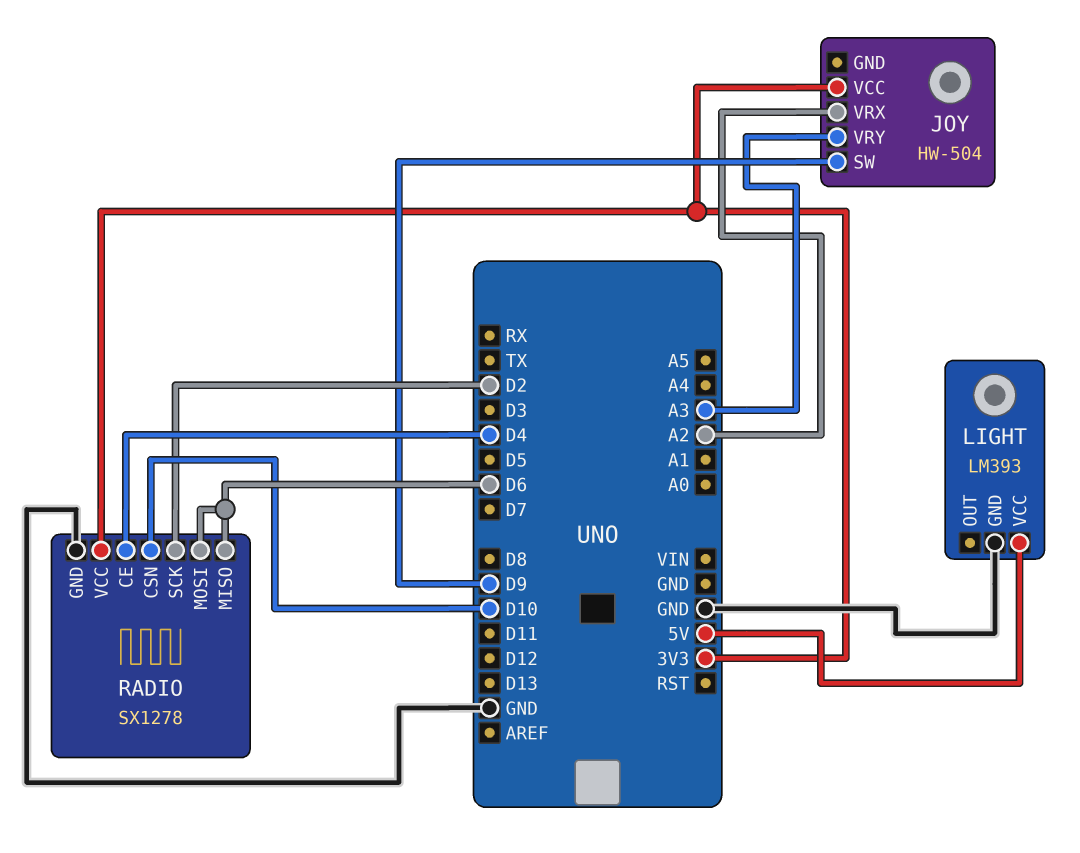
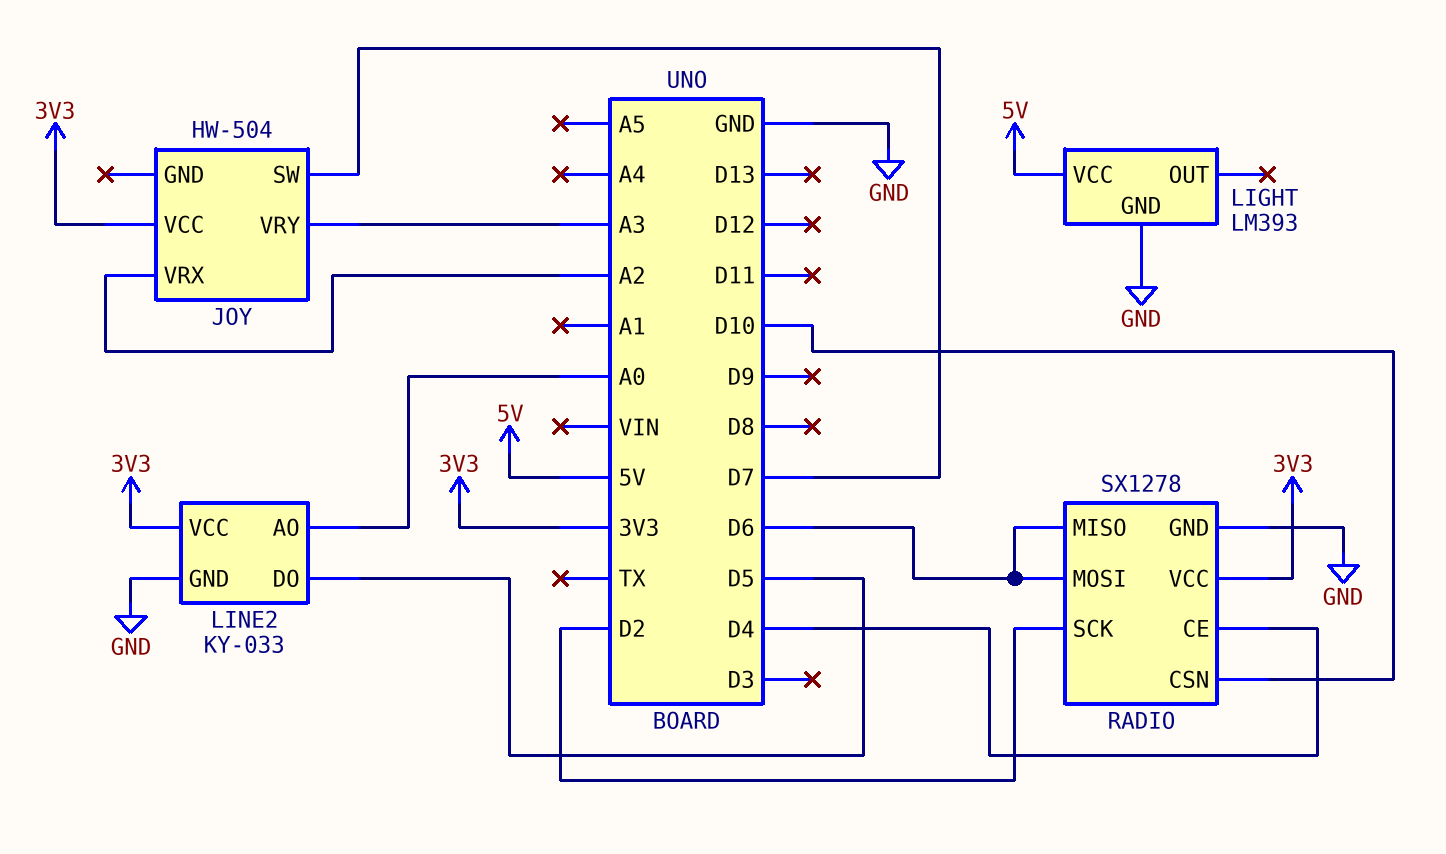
JOY pin SW: D9 -> D7
LINE2: none -> KY-033
LINE2 pin AO: none -> A0
LINE2 pin DO: none -> D5
LINE2 pin GND: none -> GND
LINE2 pin VCC: none -> 3V3

